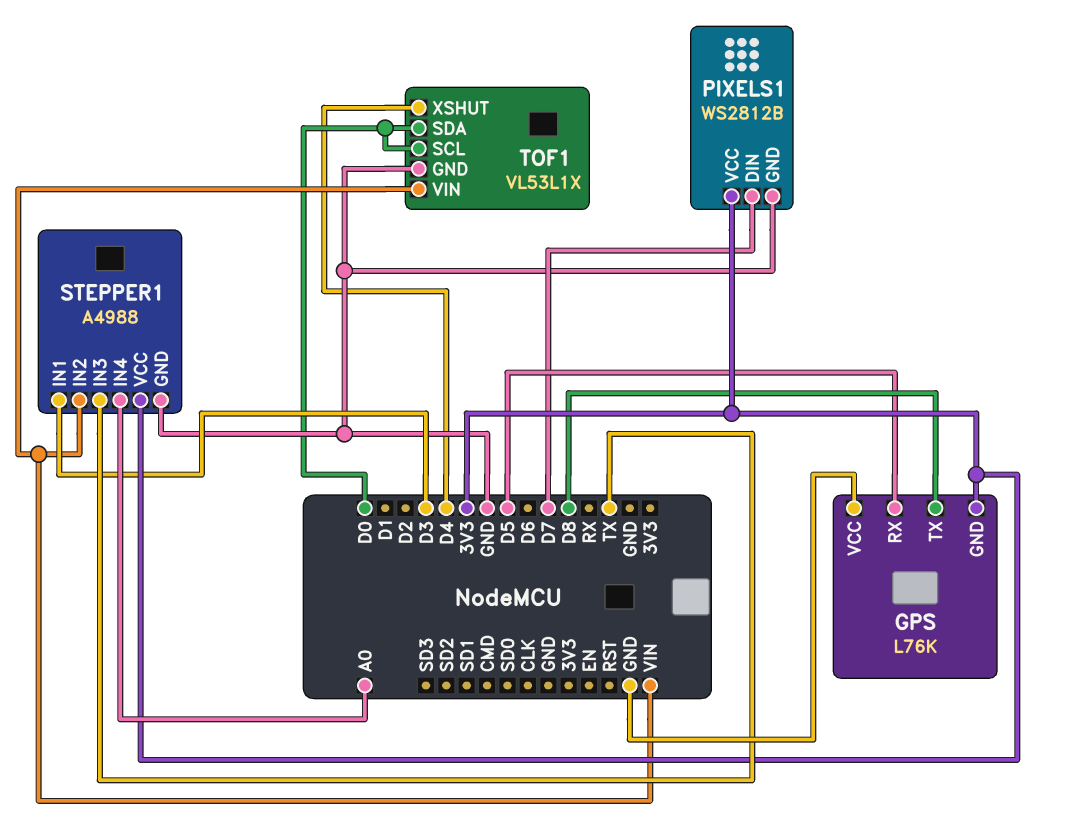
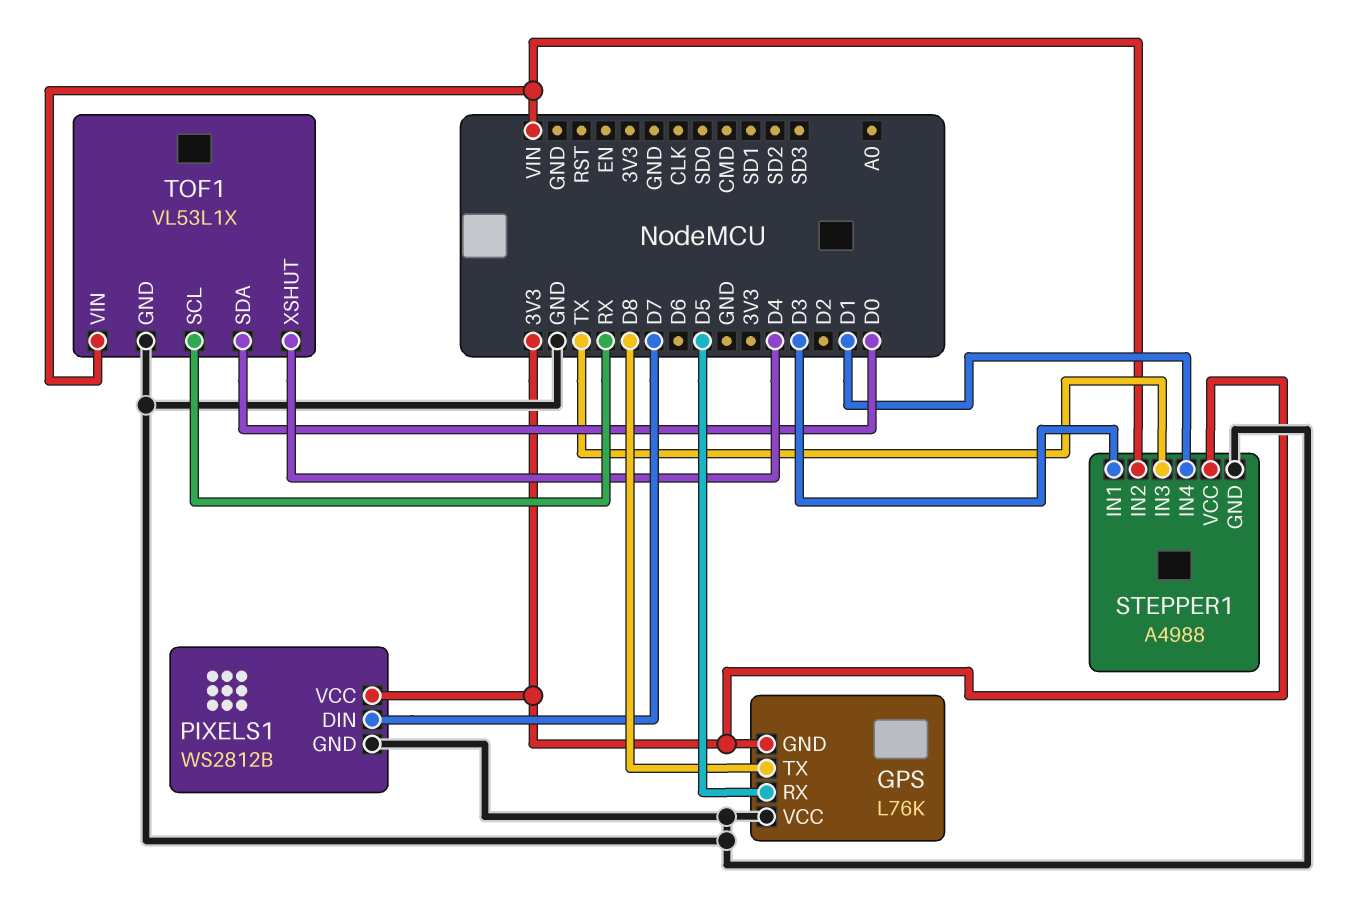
STEPPER1 pin IN4: A0 -> D1
TOF1 pin SCL: D0 -> RX

